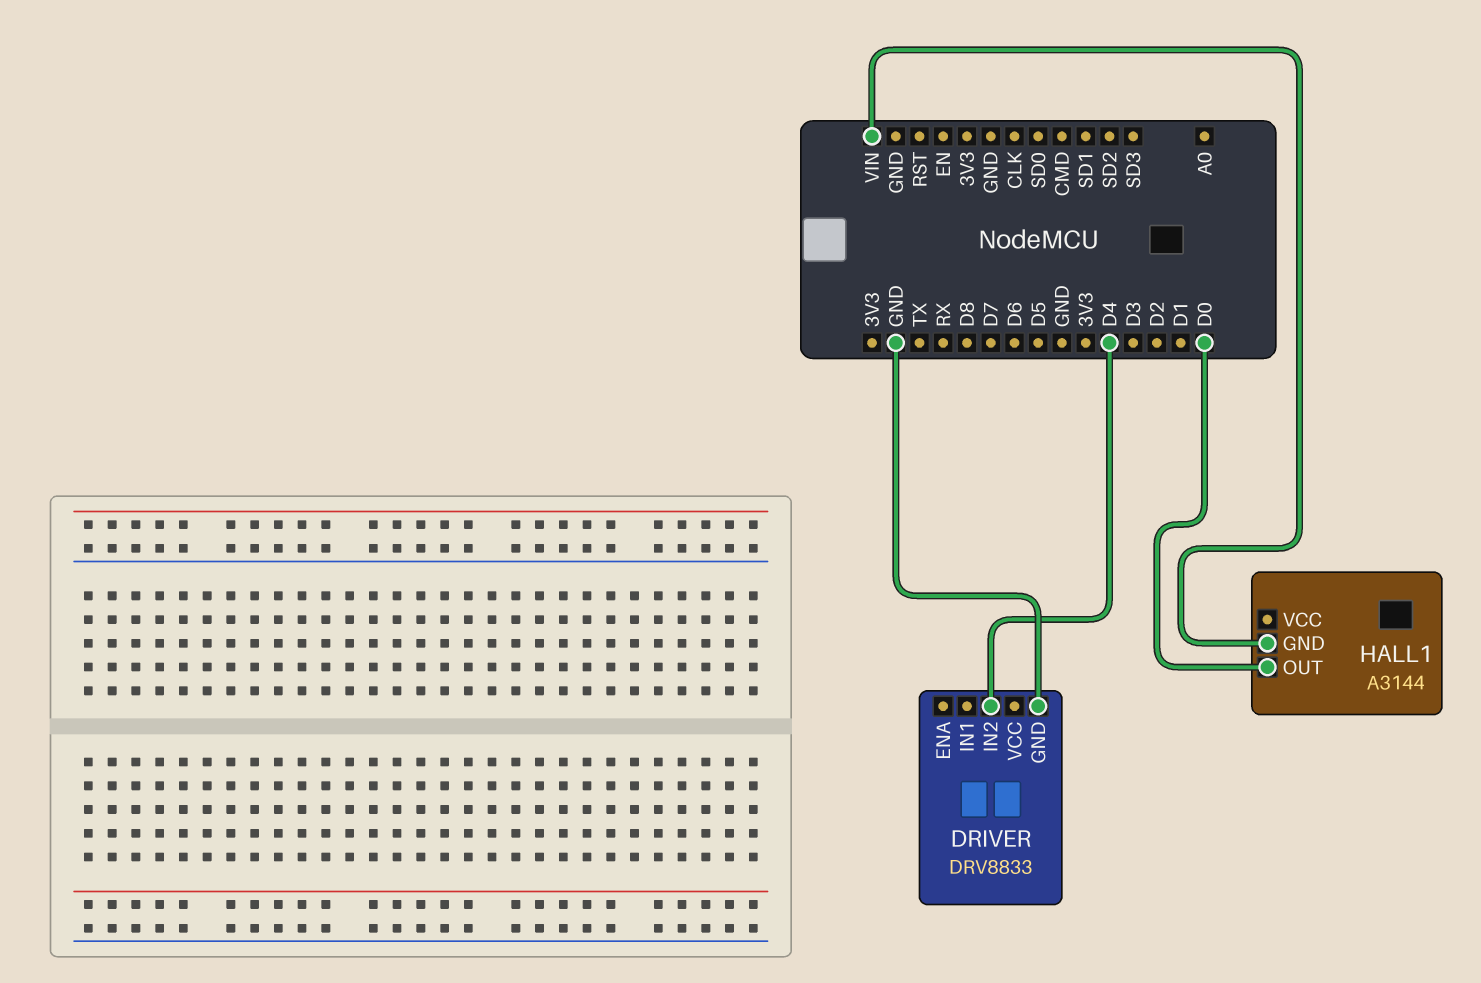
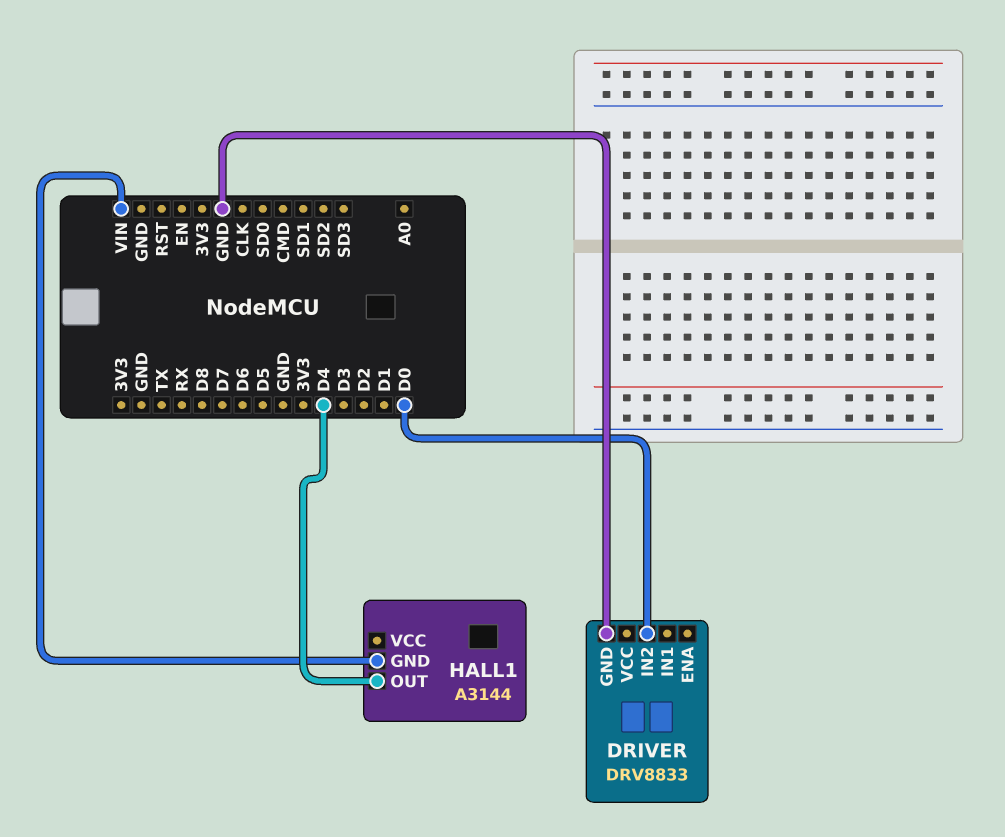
DRIVER pin IN2: D4 -> D0
HALL1 pin OUT: D0 -> D4

